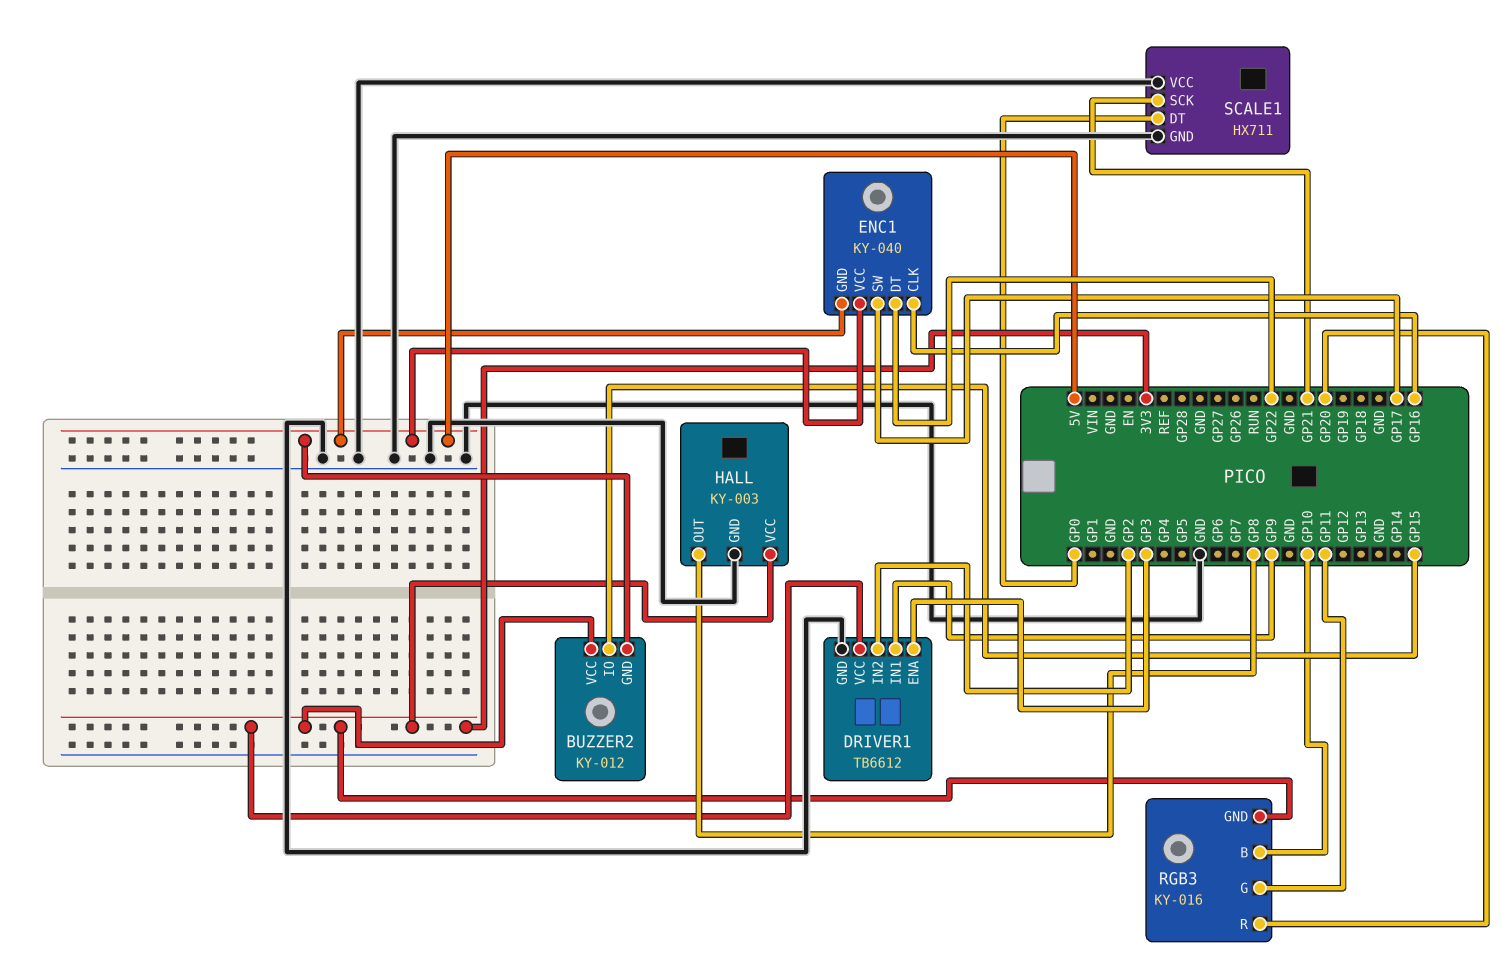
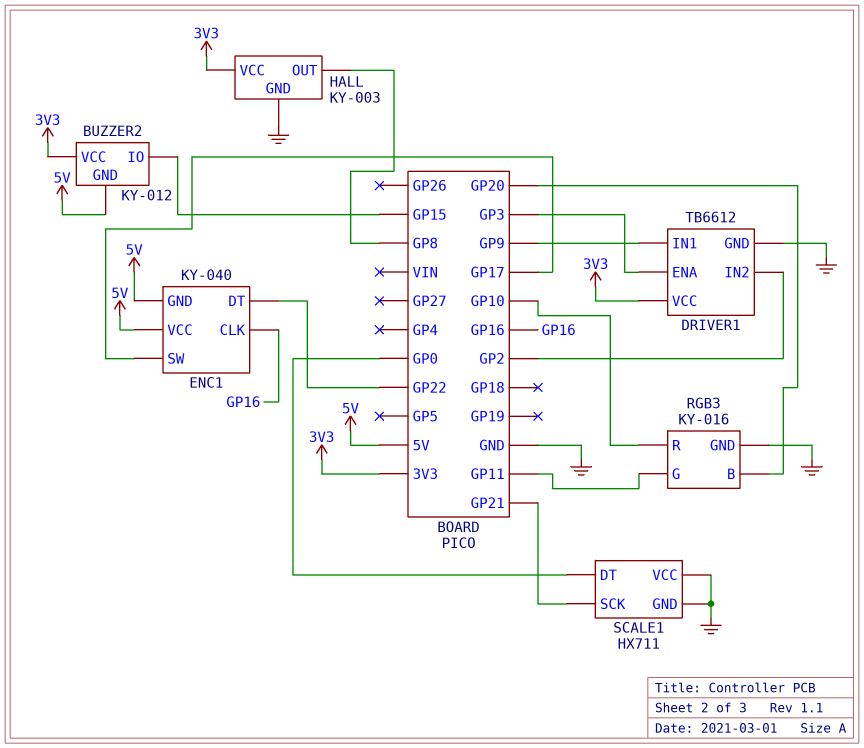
RGB3 pin B: GP10 -> GP20
RGB3 pin GND: 3V3 -> GND
RGB3 pin R: GP20 -> GP10

